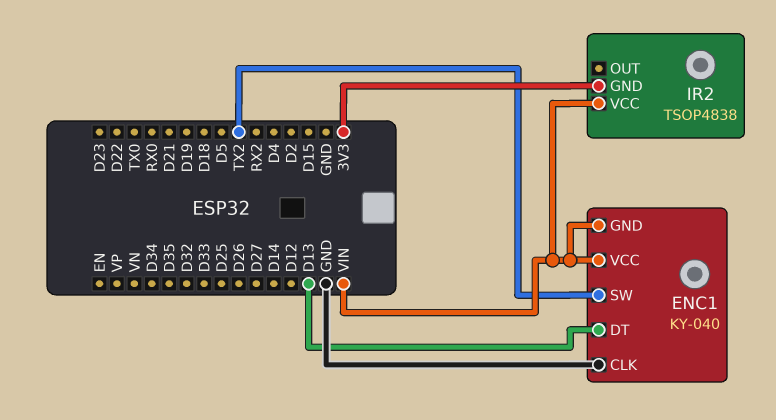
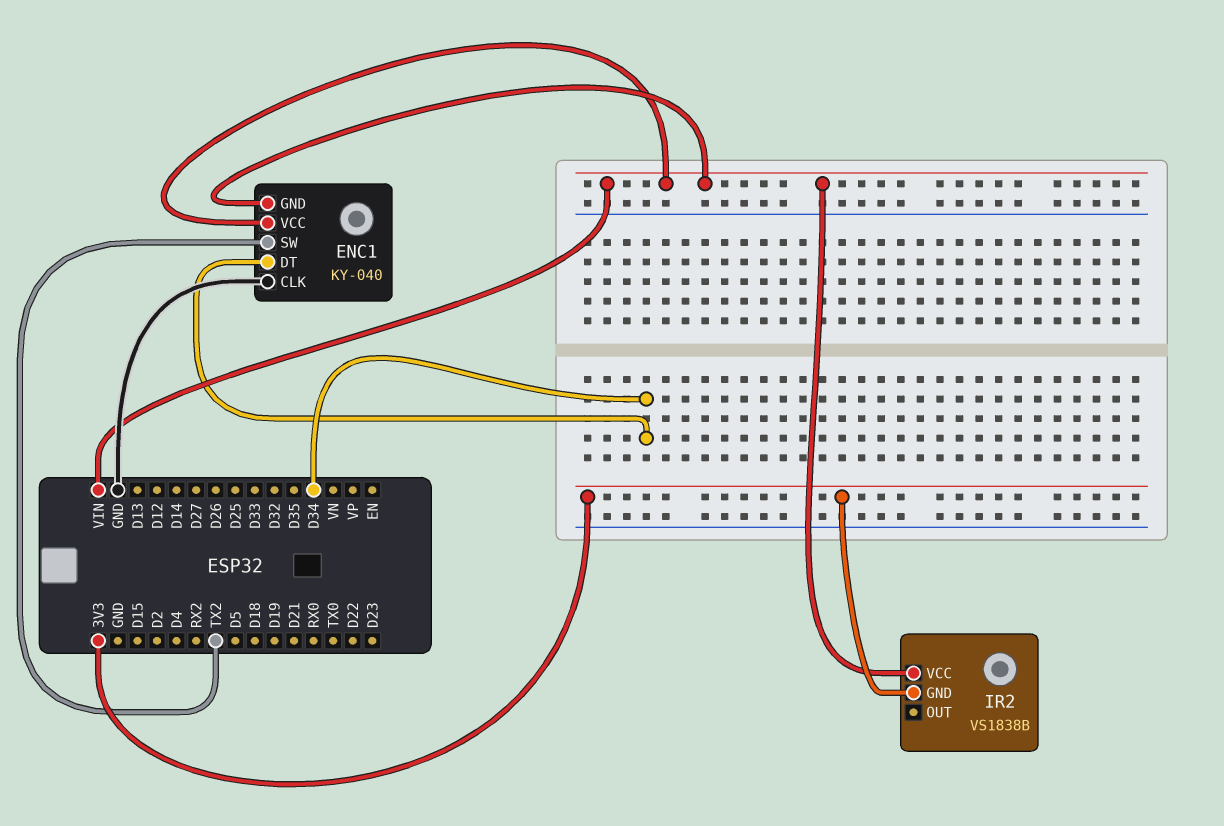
ENC1 pin DT: D13 -> D34
IR2: TSOP4838 -> VS1838B

